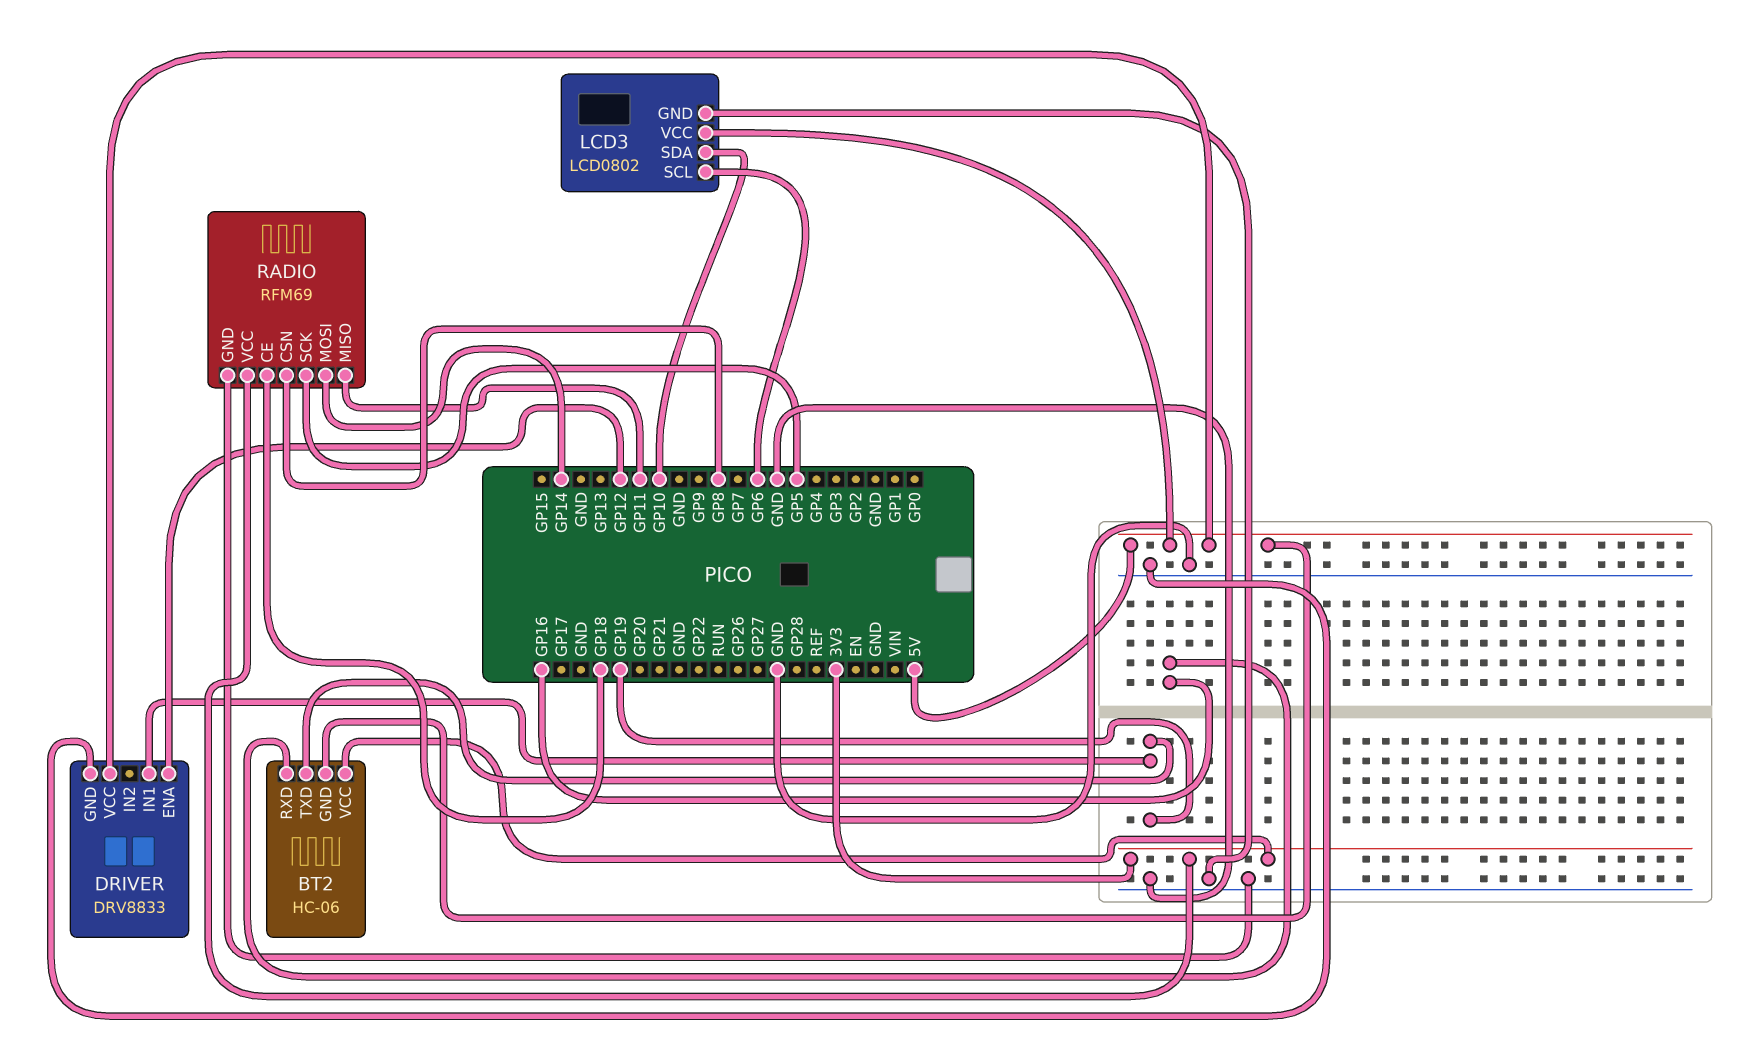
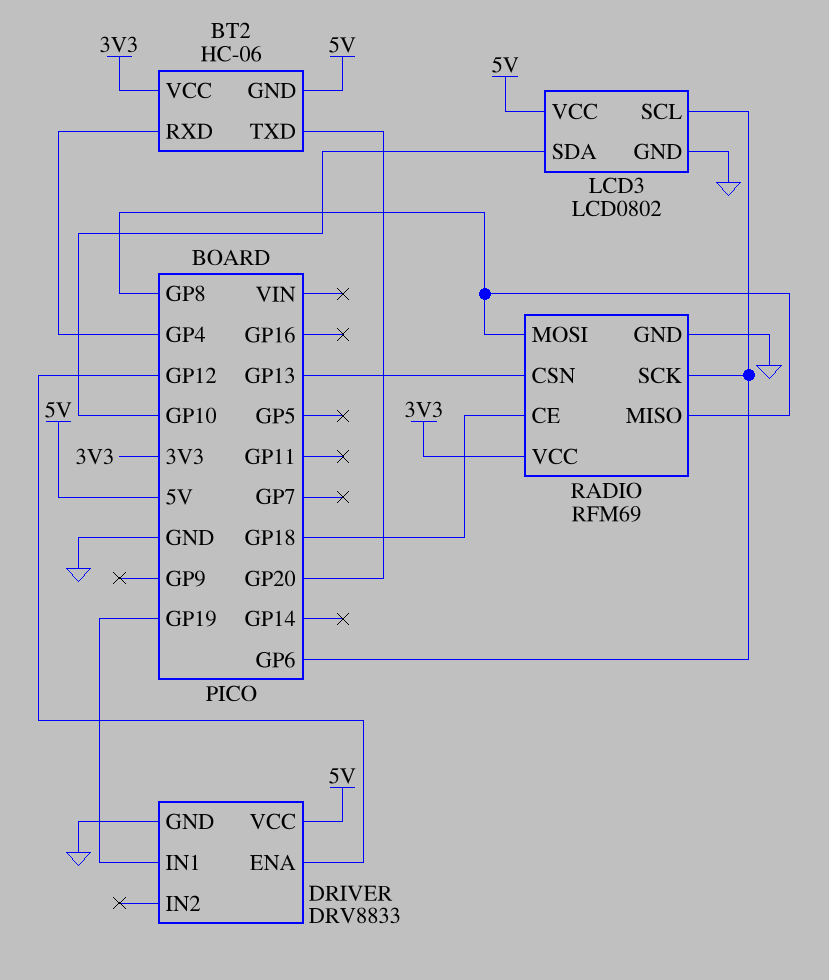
BT2 pin RXD: GP16 -> GP4
BT2 pin TXD: GP19 -> GP20
RADIO pin CSN: GP8 -> GP13
RADIO pin MISO: GP11 -> GP8
RADIO pin MOSI: GP14 -> GP8
RADIO pin SCK: GP5 -> GP6

